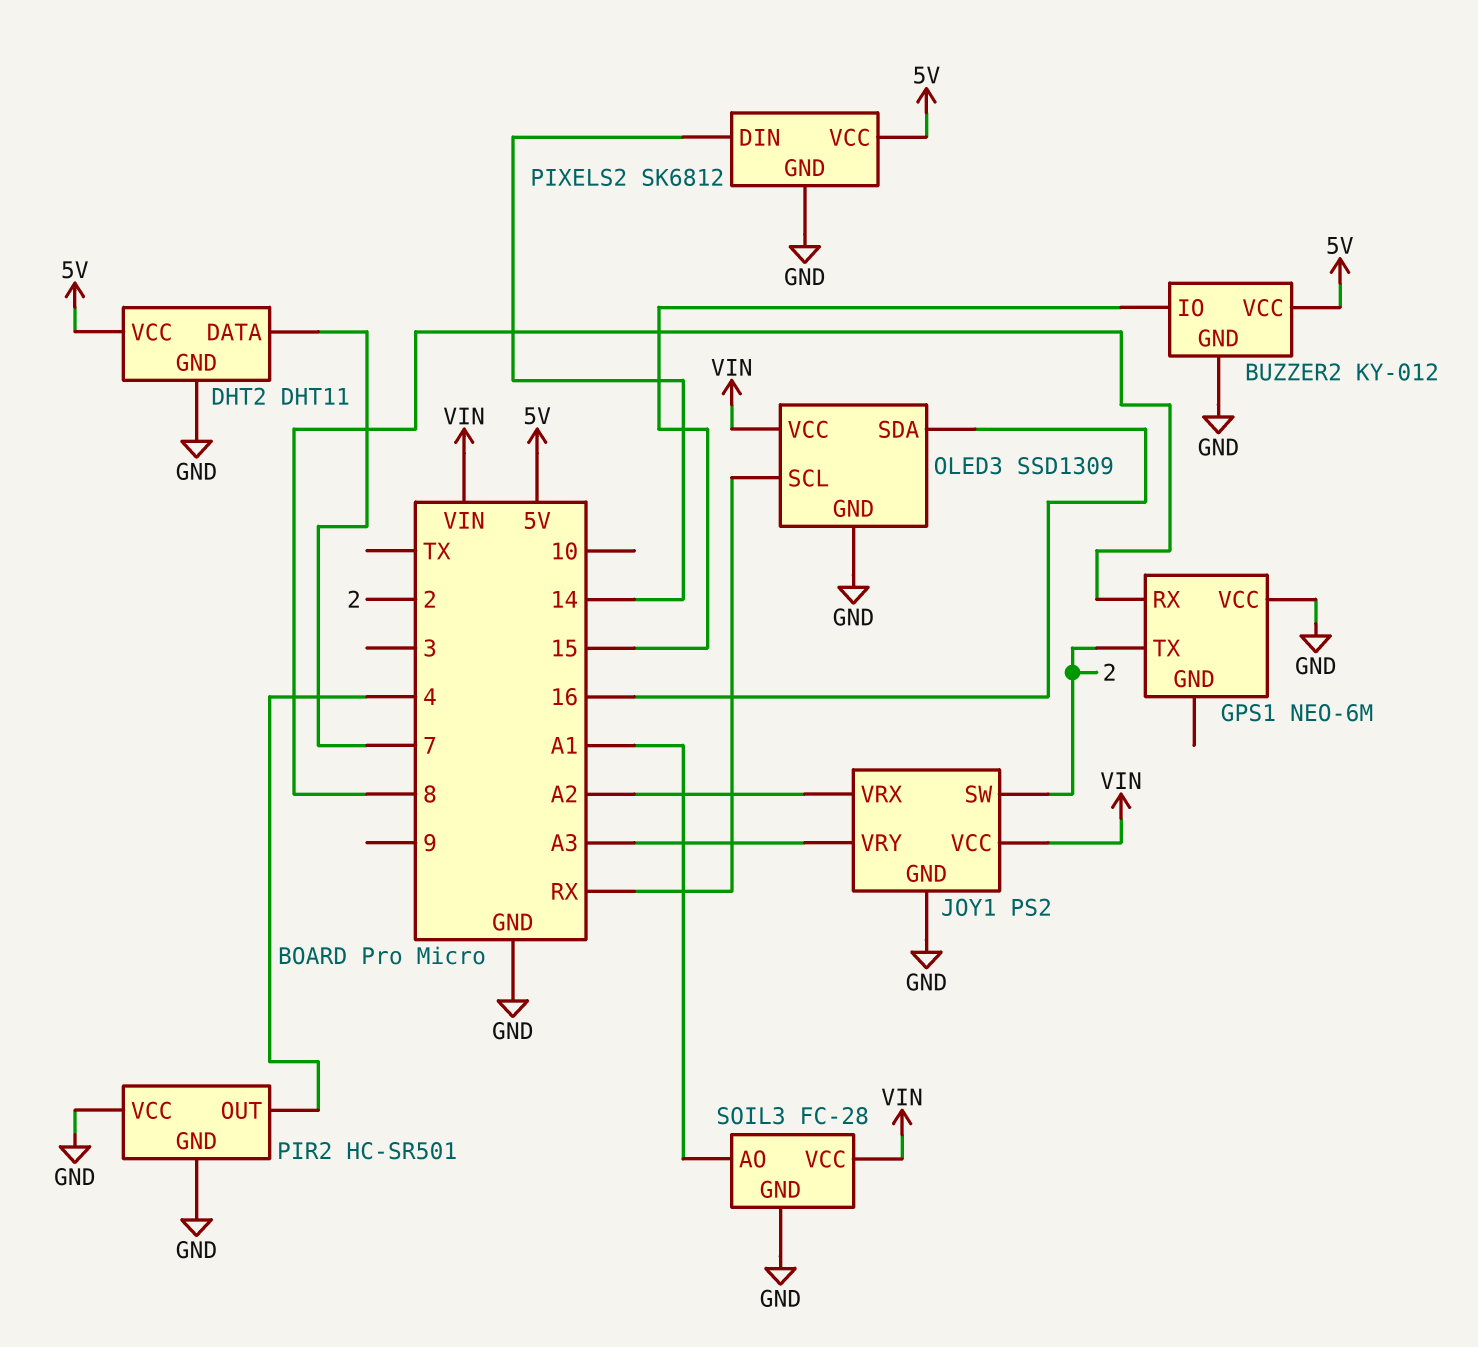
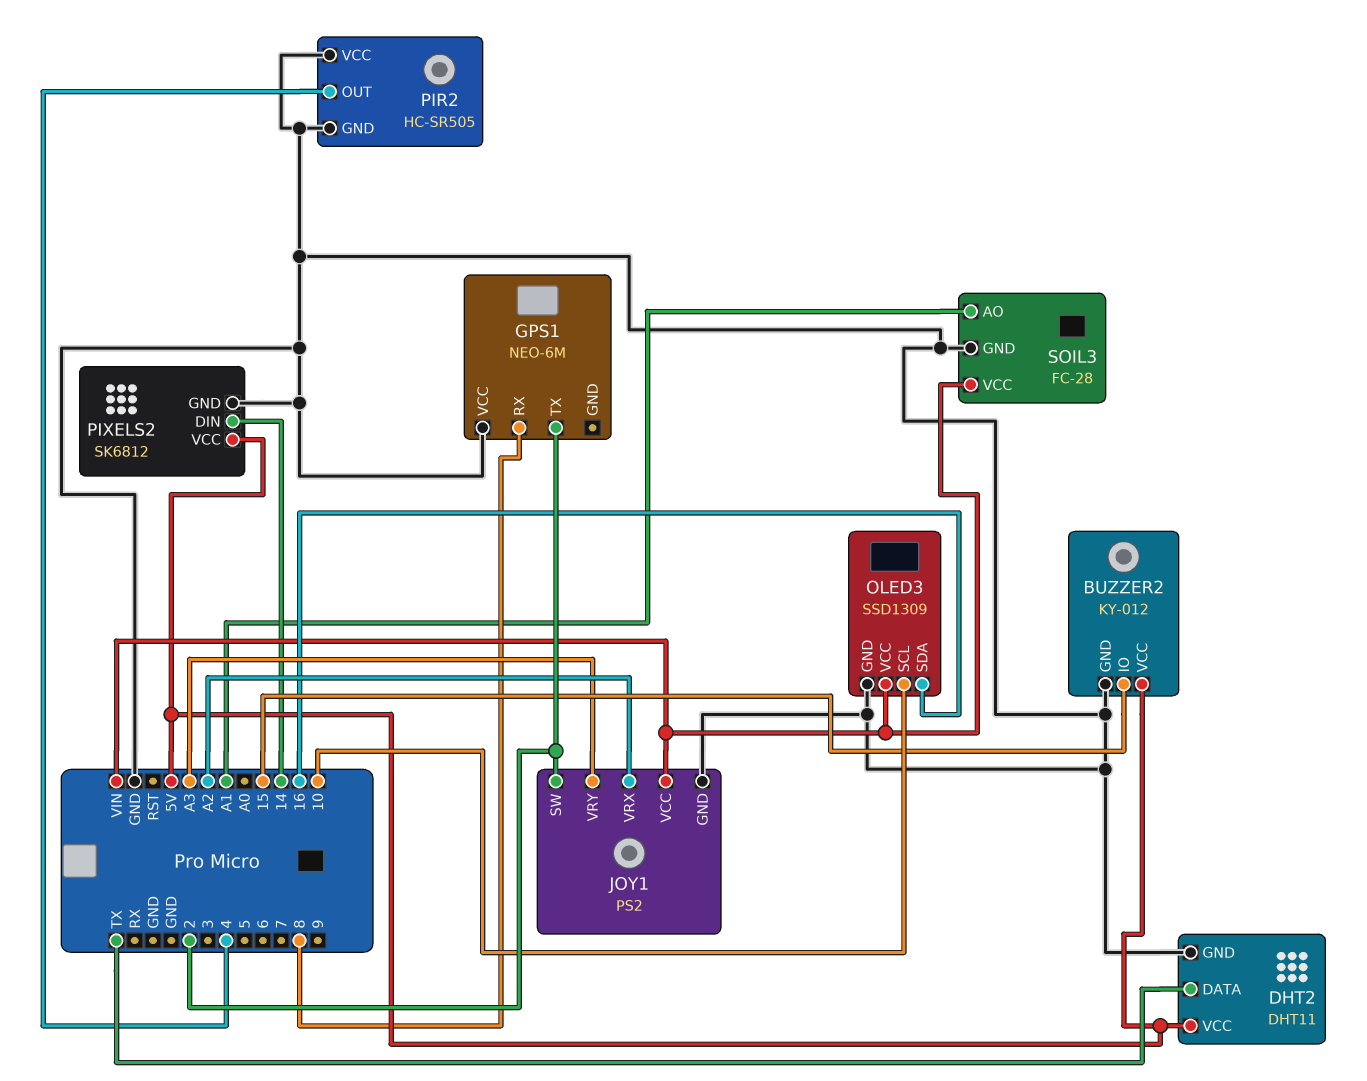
DHT2 pin DATA: 7 -> TX
OLED3 pin SCL: RX -> 10
PIR2: HC-SR501 -> HC-SR505

